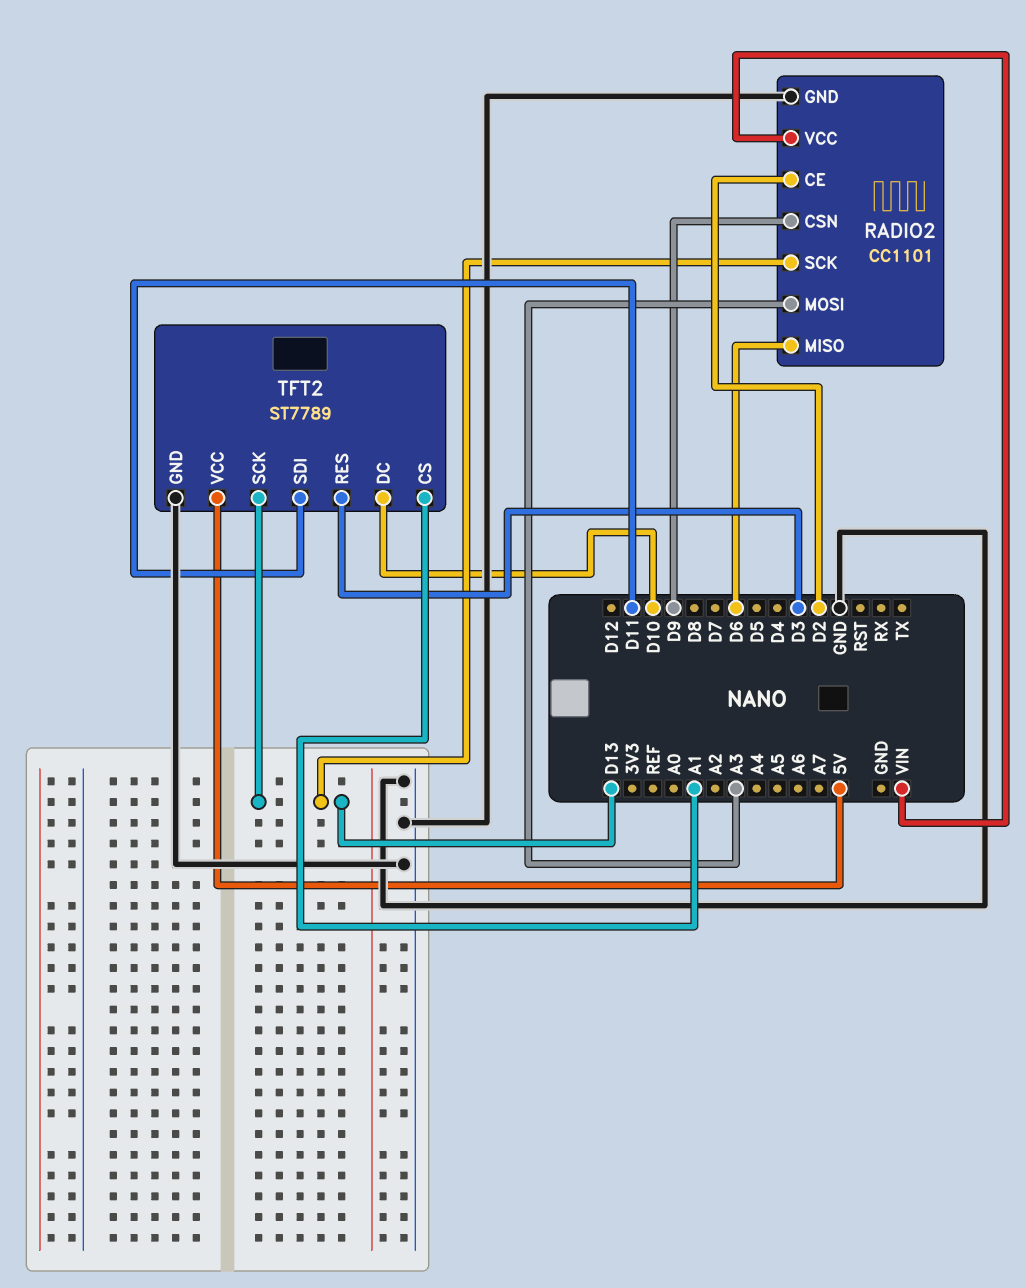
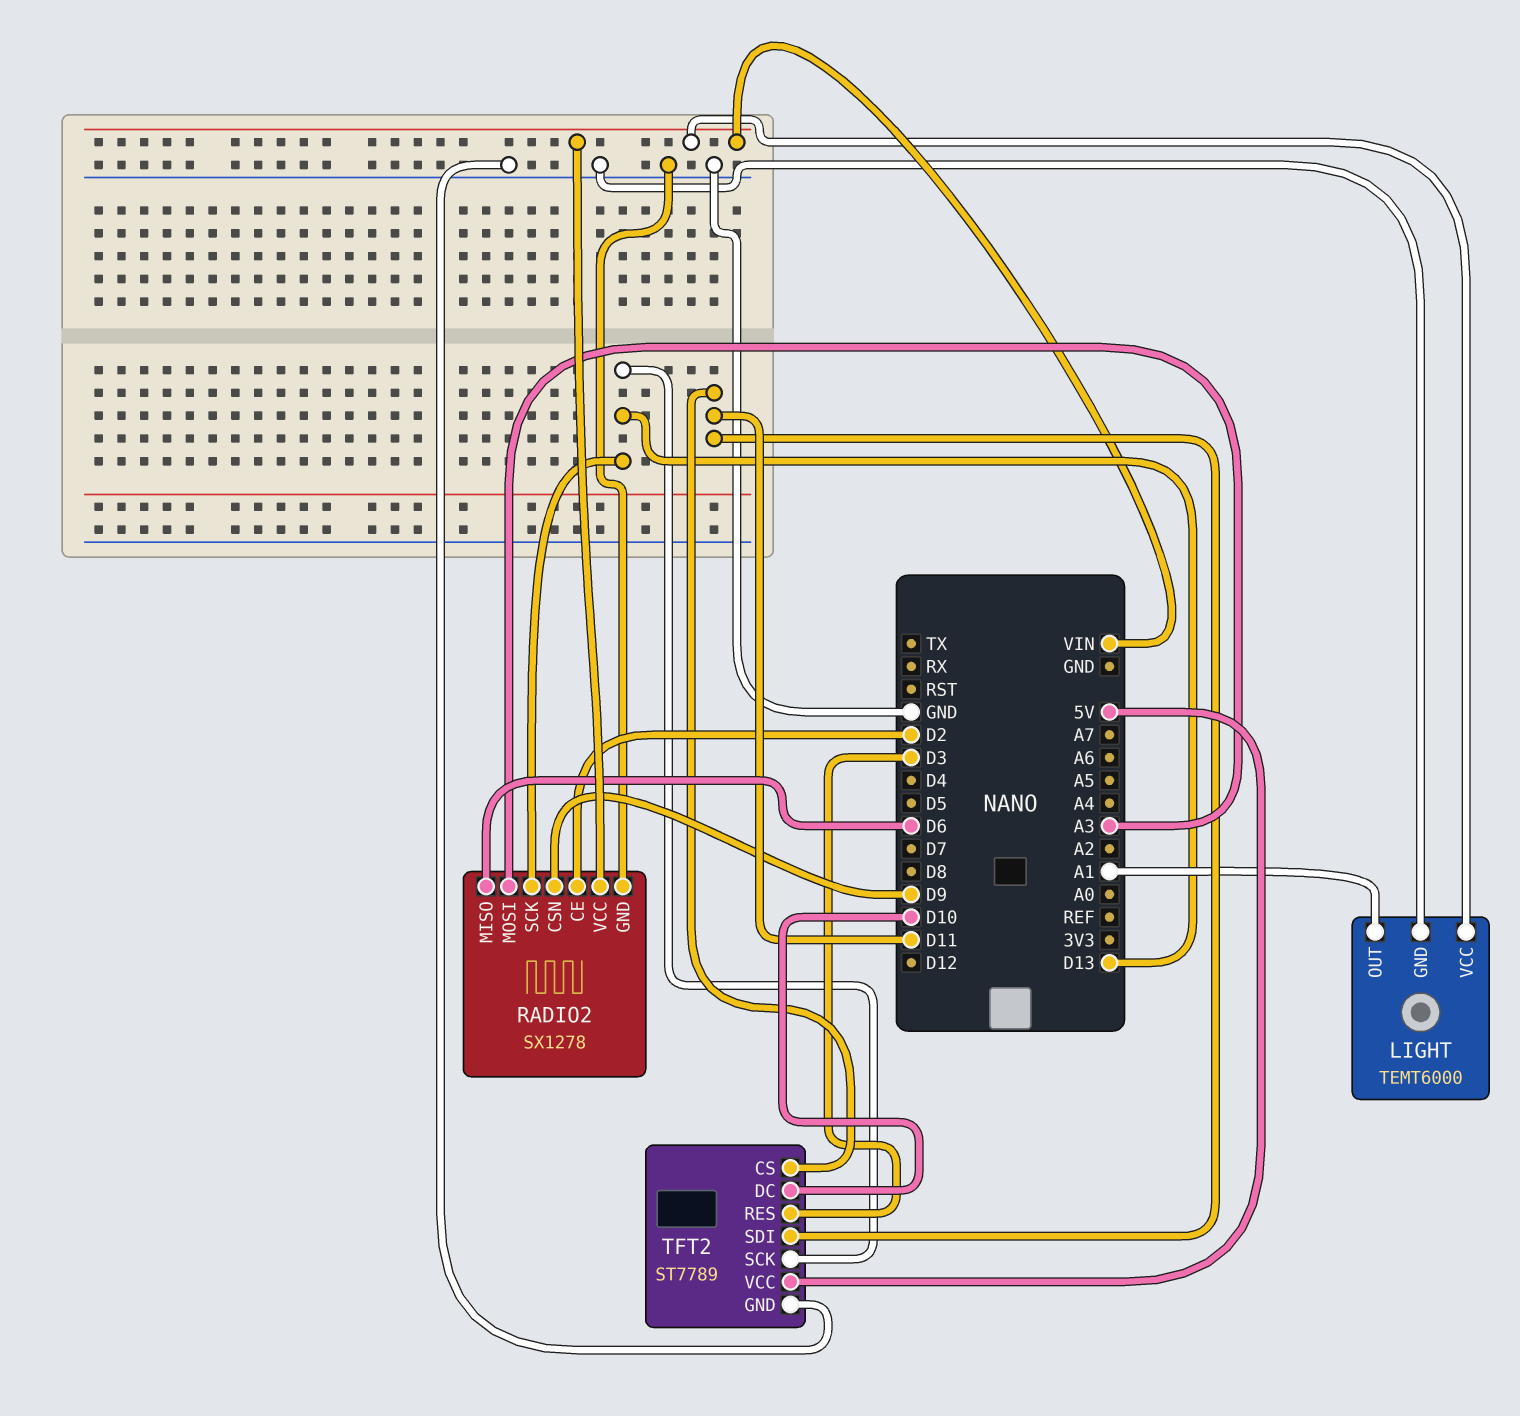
LIGHT: none -> TEMT6000
LIGHT pin GND: none -> GND
LIGHT pin OUT: none -> A1
LIGHT pin VCC: none -> VIN
RADIO2: CC1101 -> SX1278
TFT2 pin CS: A1 -> D11

